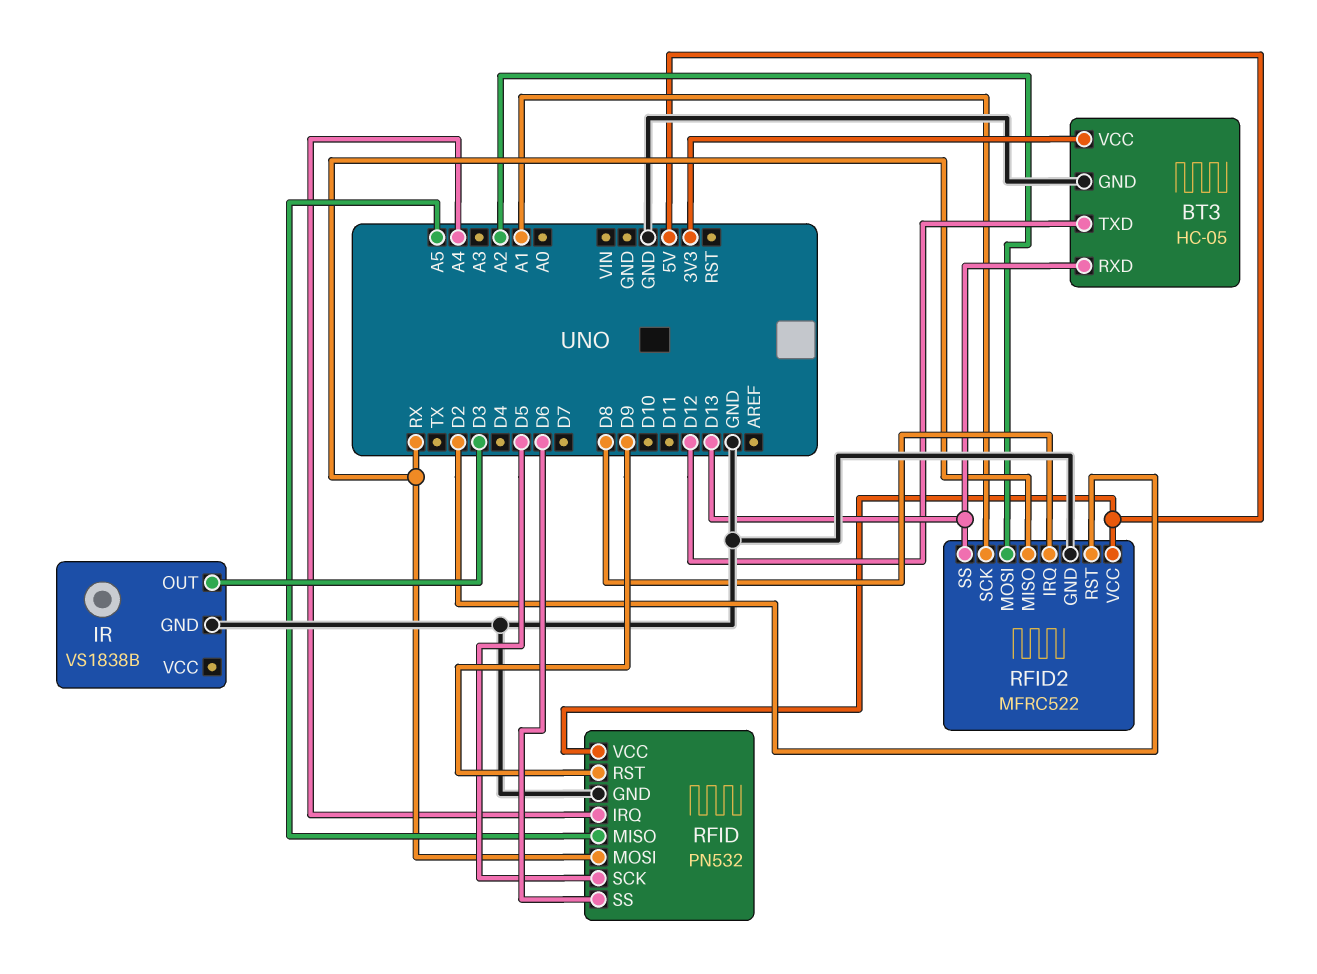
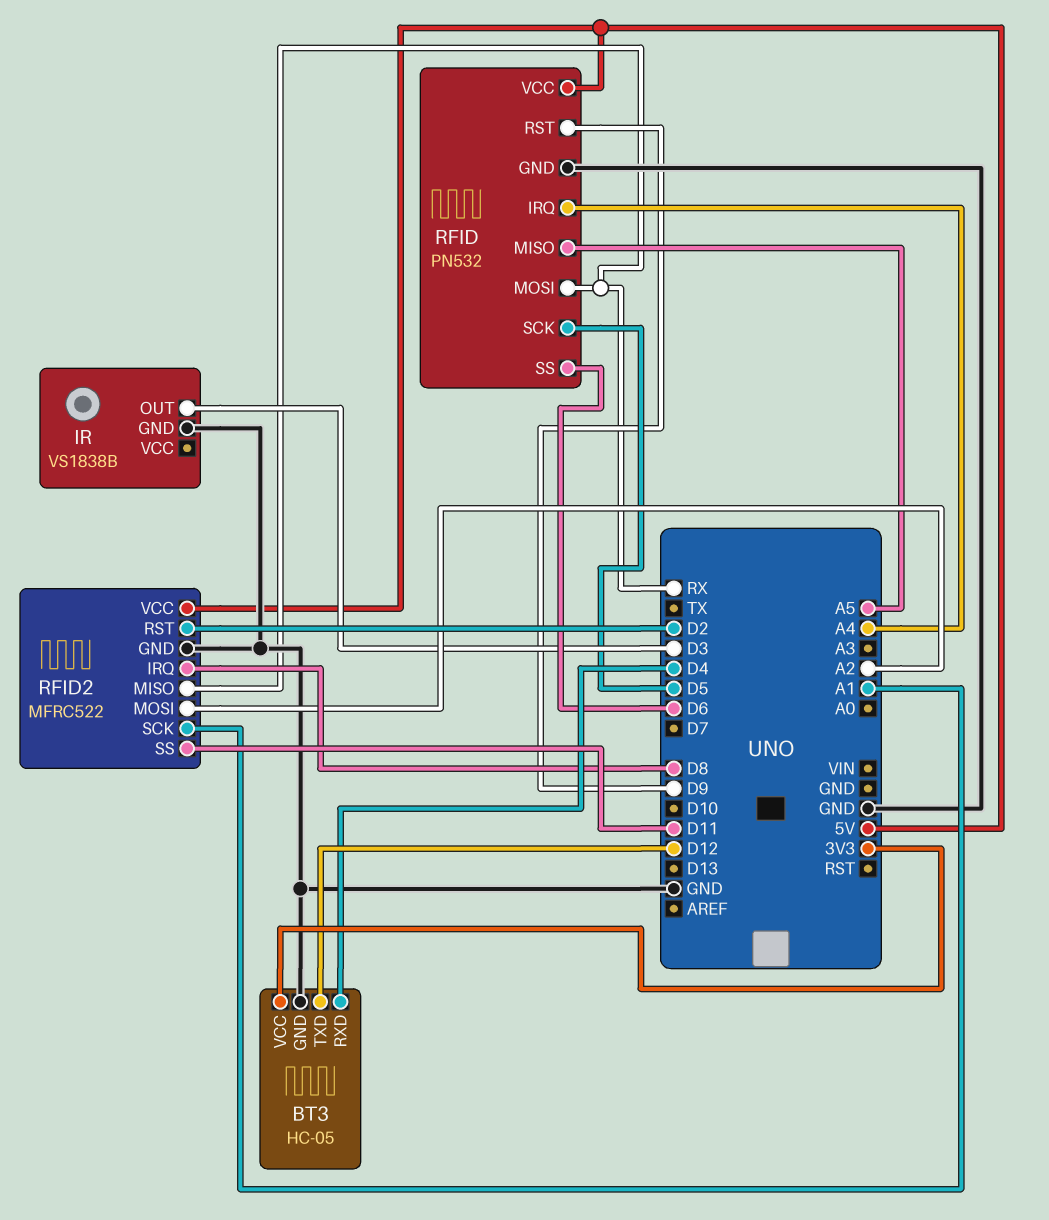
BT3 pin RXD: D13 -> D4
RFID2 pin SS: D13 -> D11

